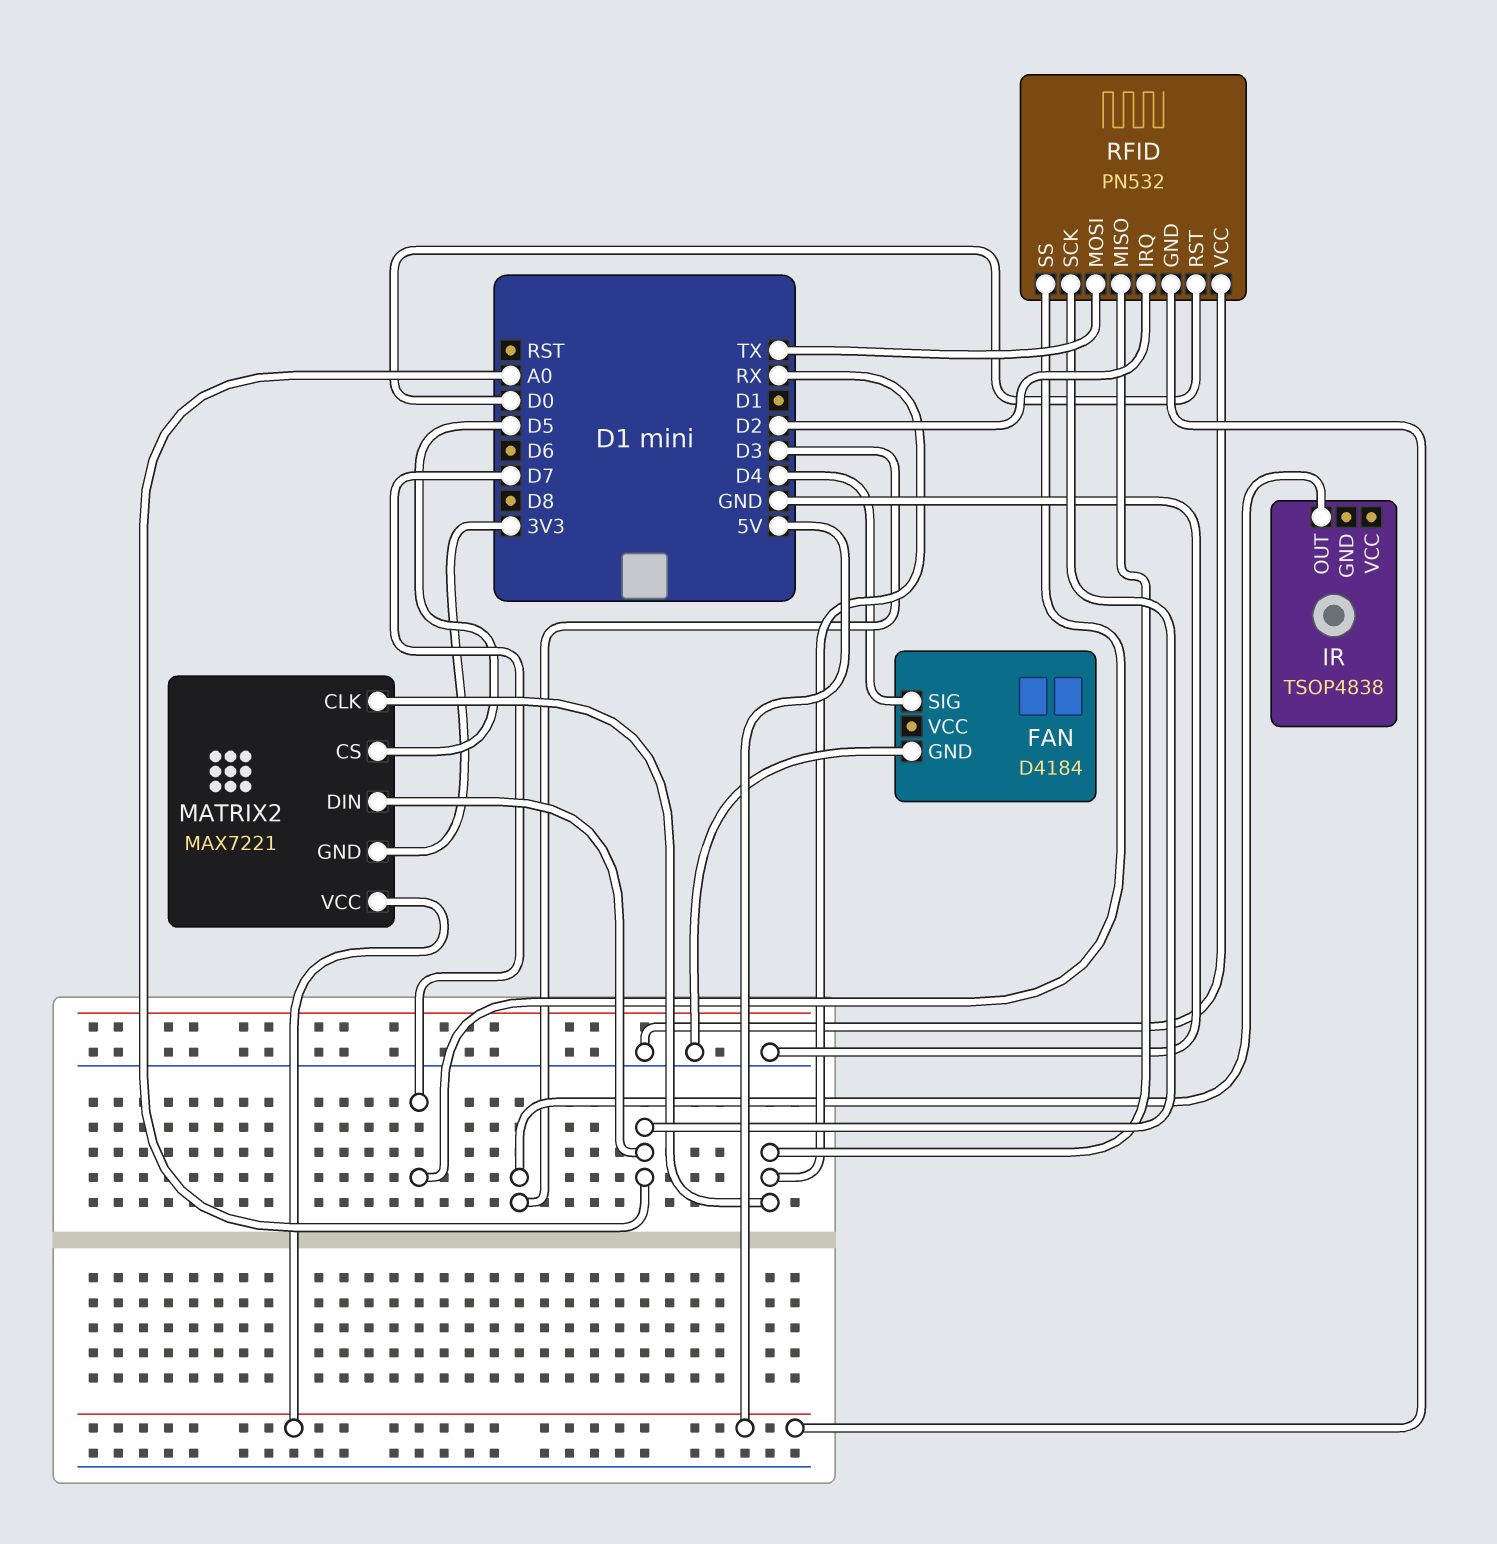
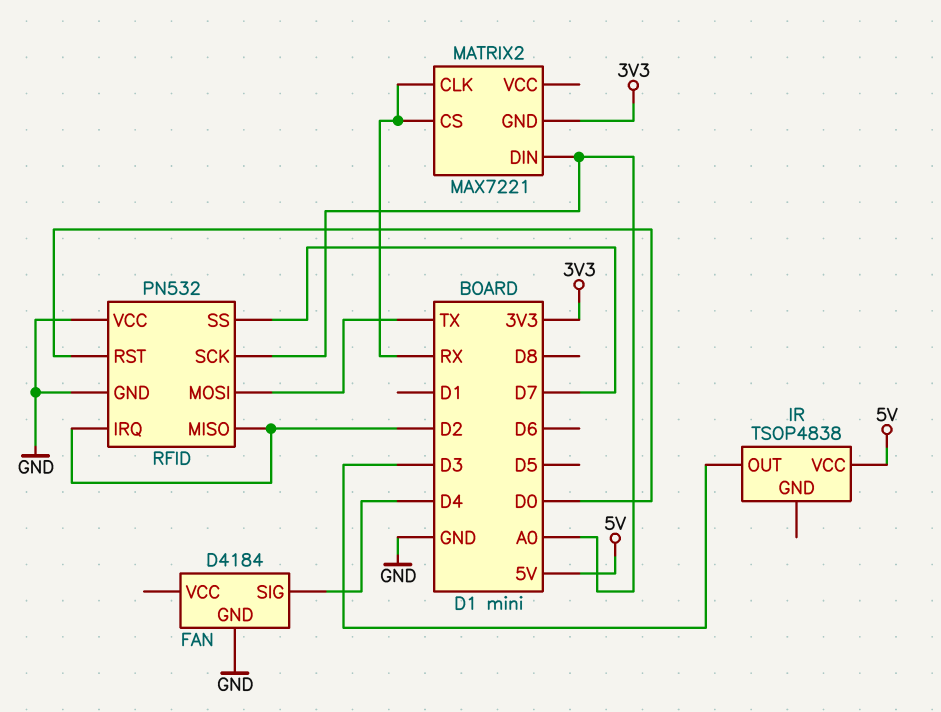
IR pin VCC: none -> 5V
MATRIX2 pin CS: D5 -> RX
MATRIX2 pin VCC: 5V -> none
RFID pin GND: 5V -> GND
RFID pin MISO: RX -> D2

